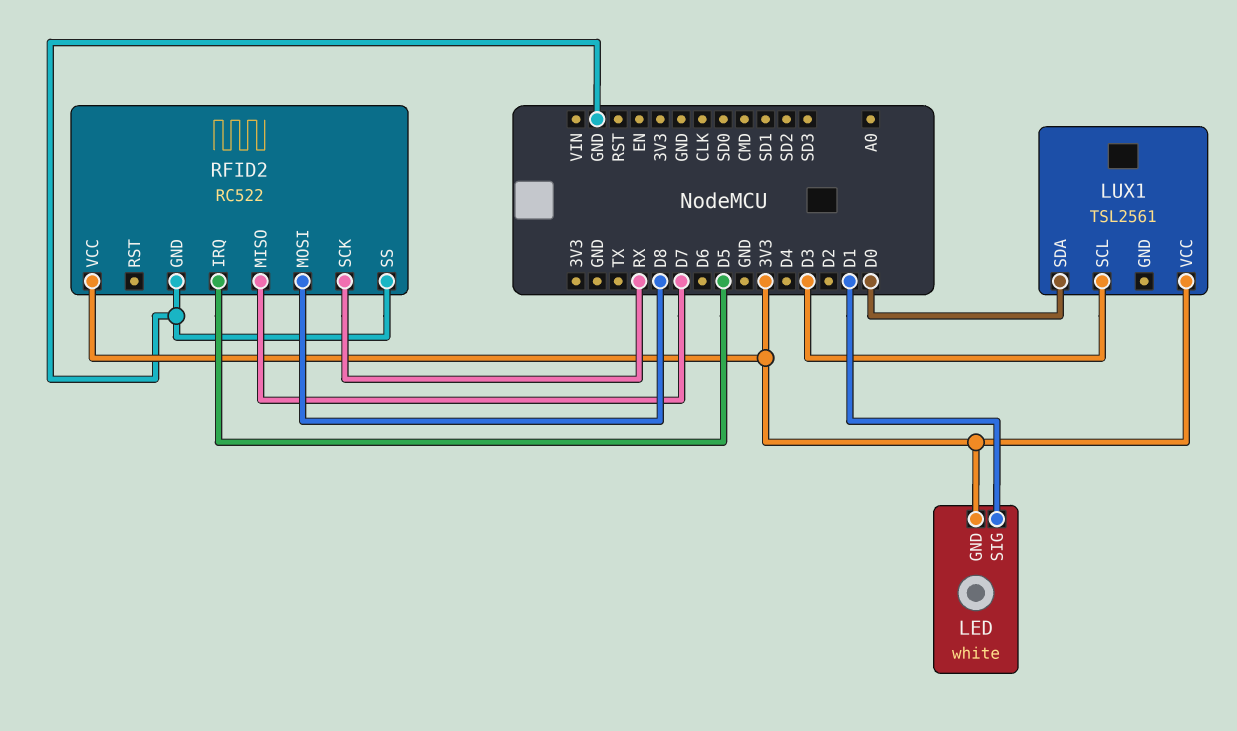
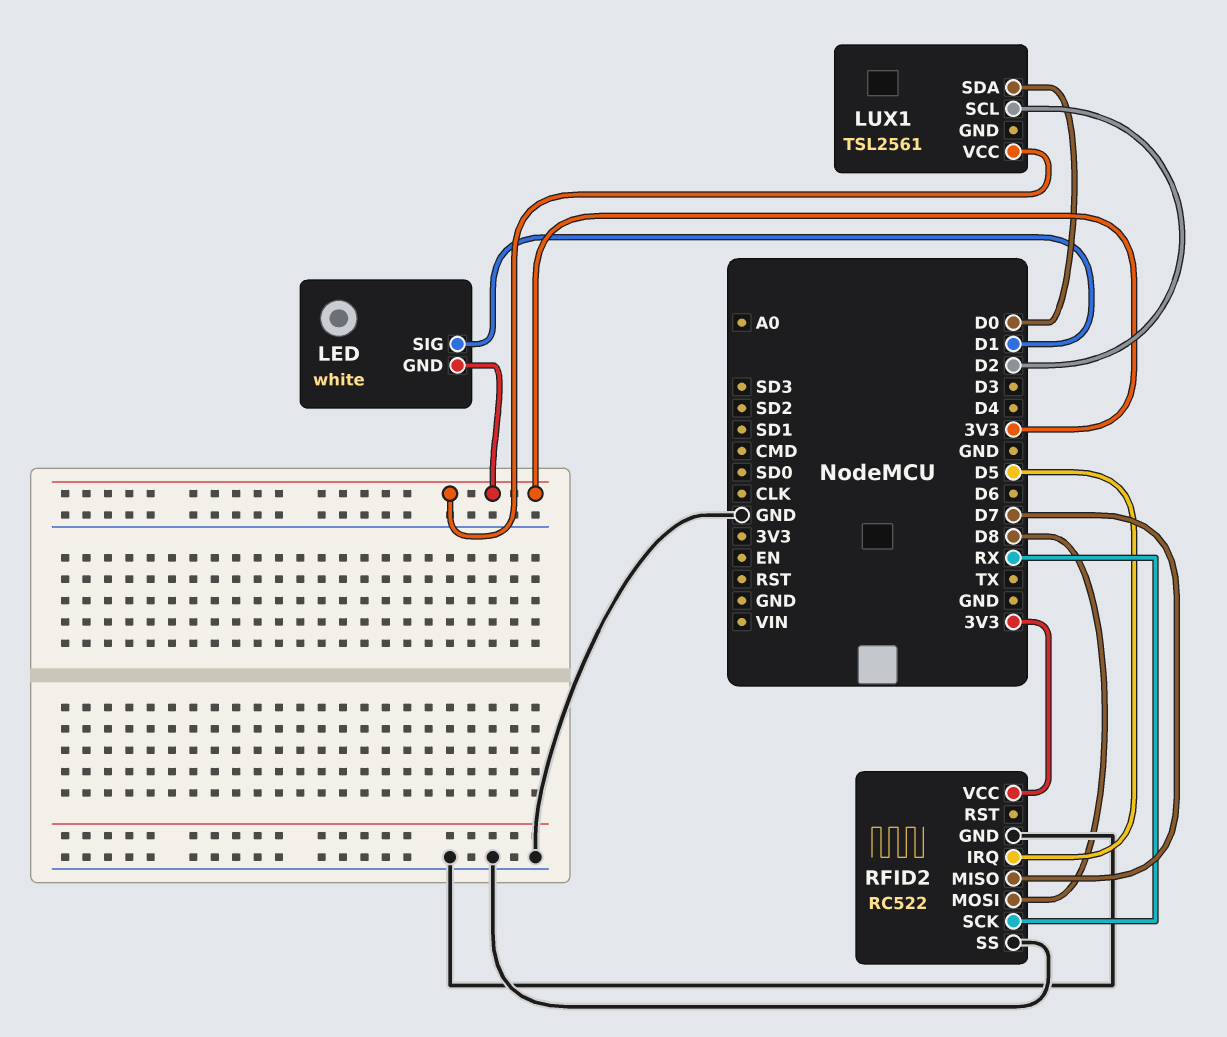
LUX1 pin SCL: D3 -> D2

